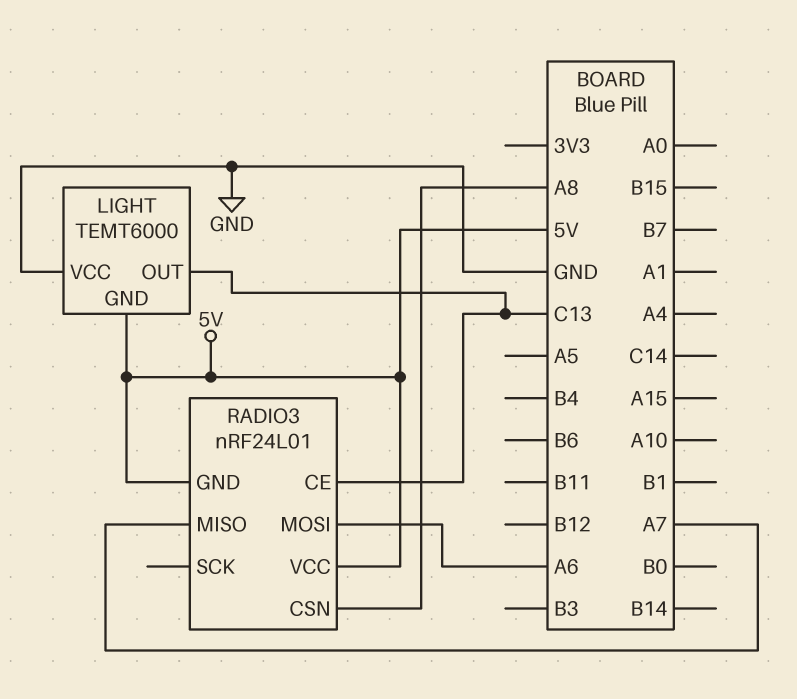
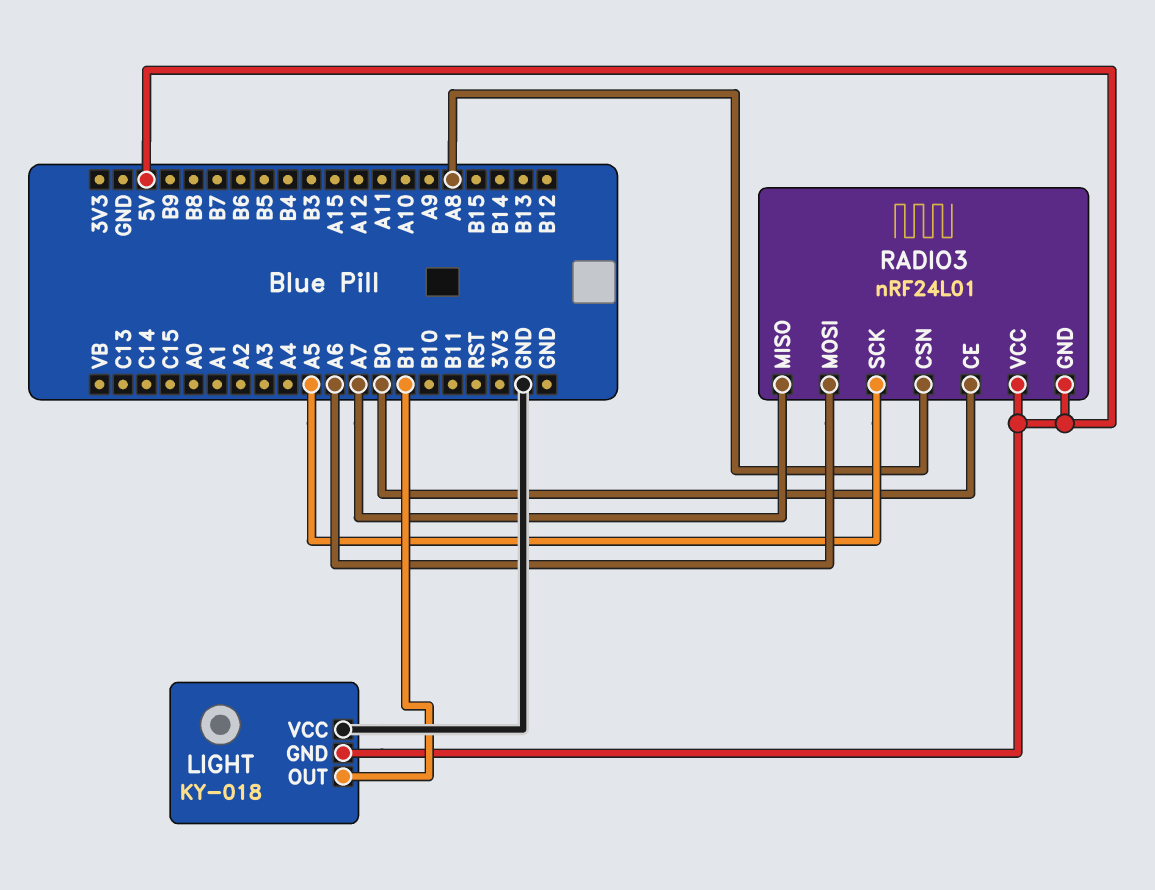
LIGHT: TEMT6000 -> KY-018
LIGHT pin OUT: C13 -> B1
RADIO3 pin CE: C13 -> B0
RADIO3 pin SCK: none -> A5

